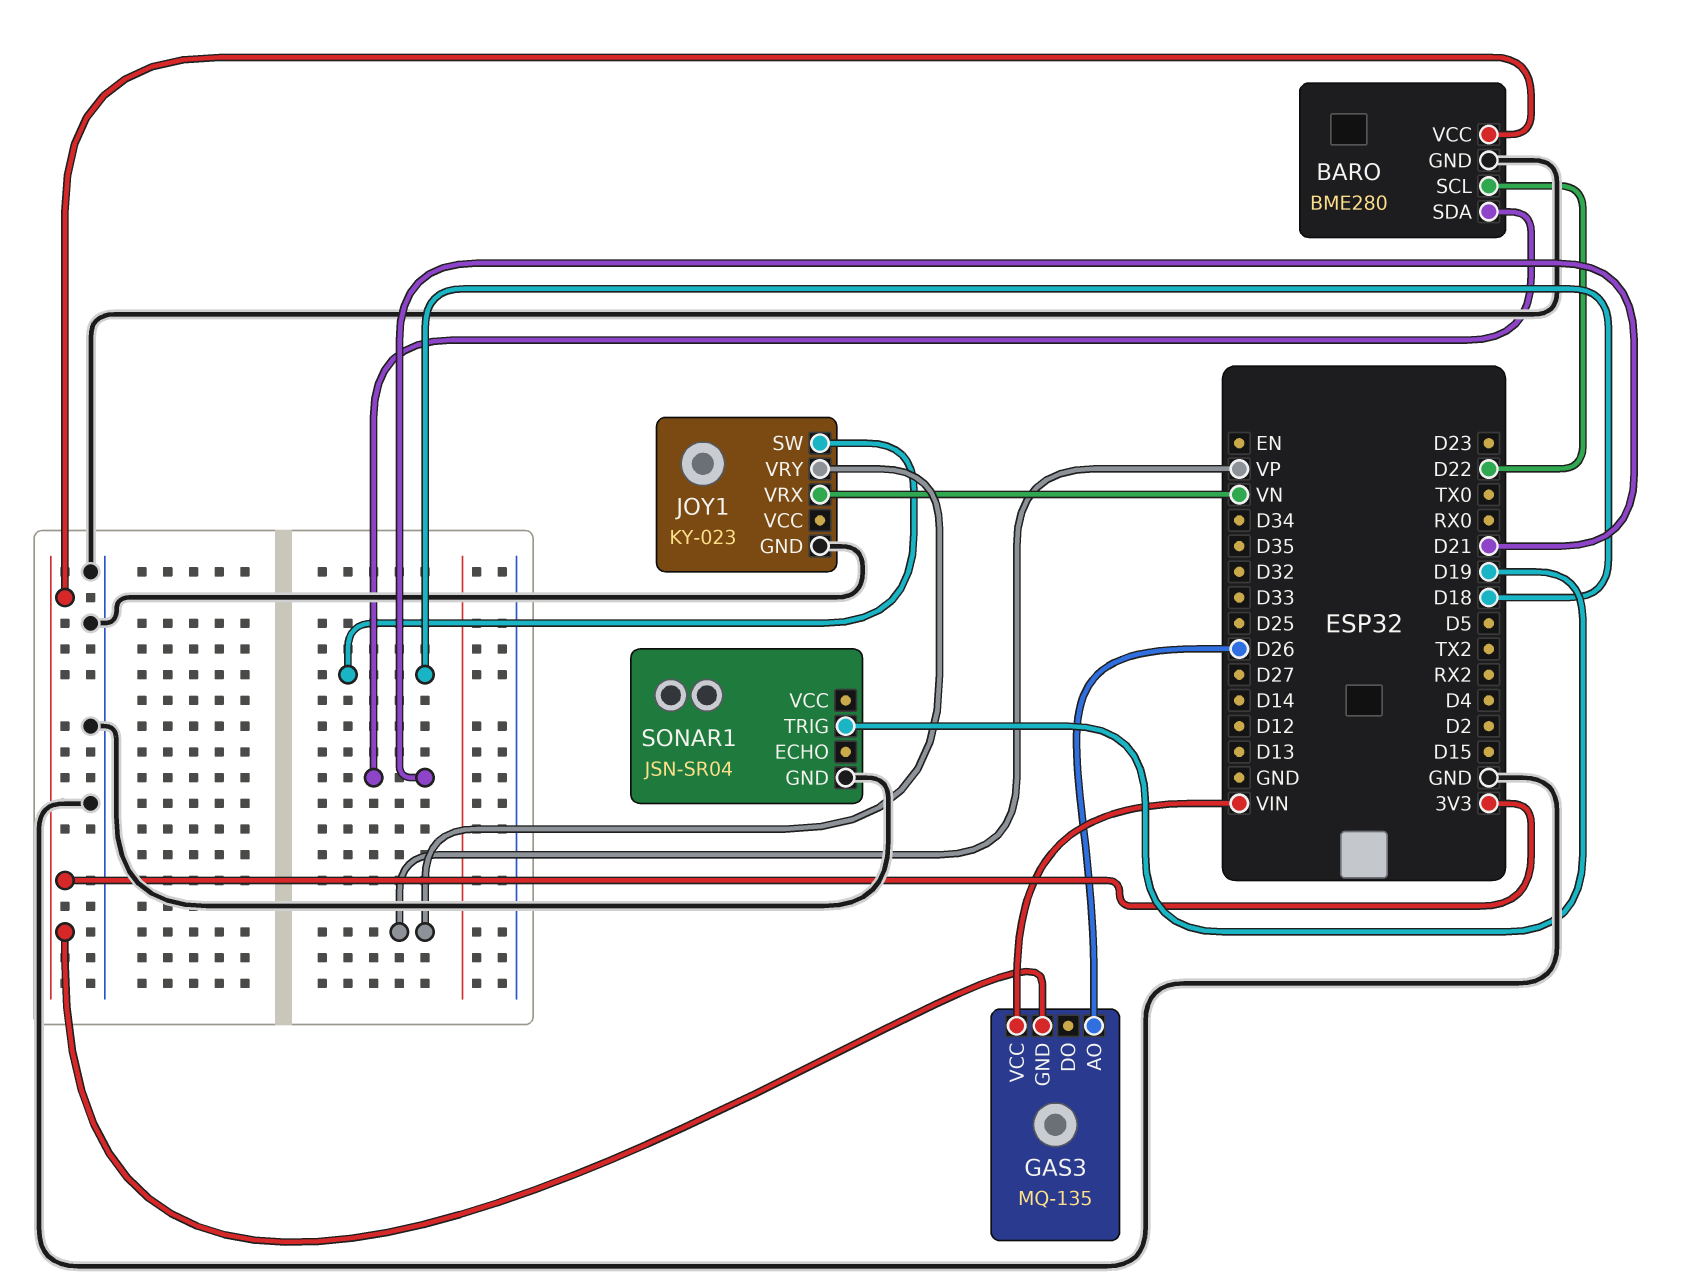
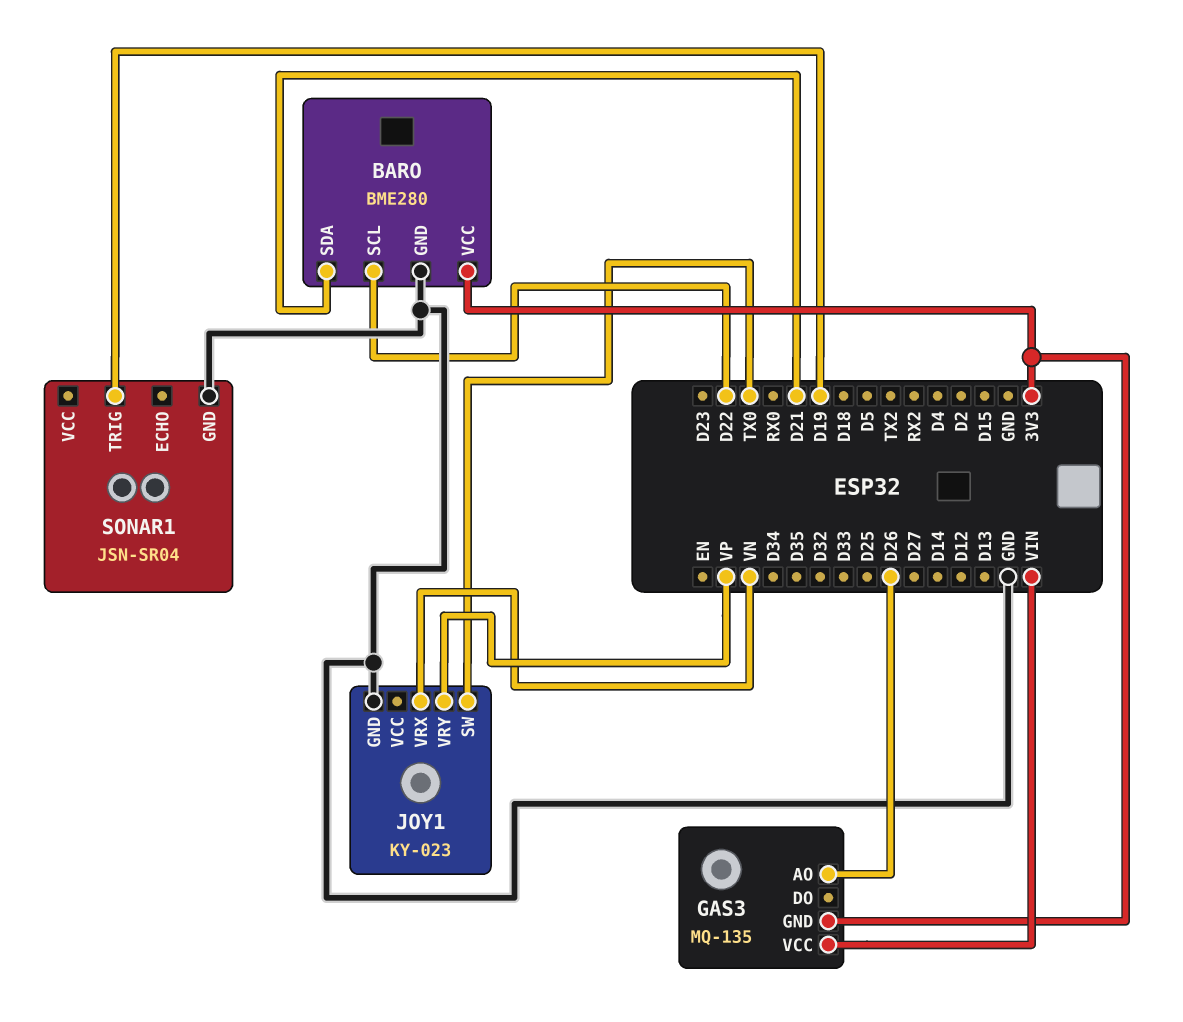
JOY1 pin SW: D18 -> TX0

